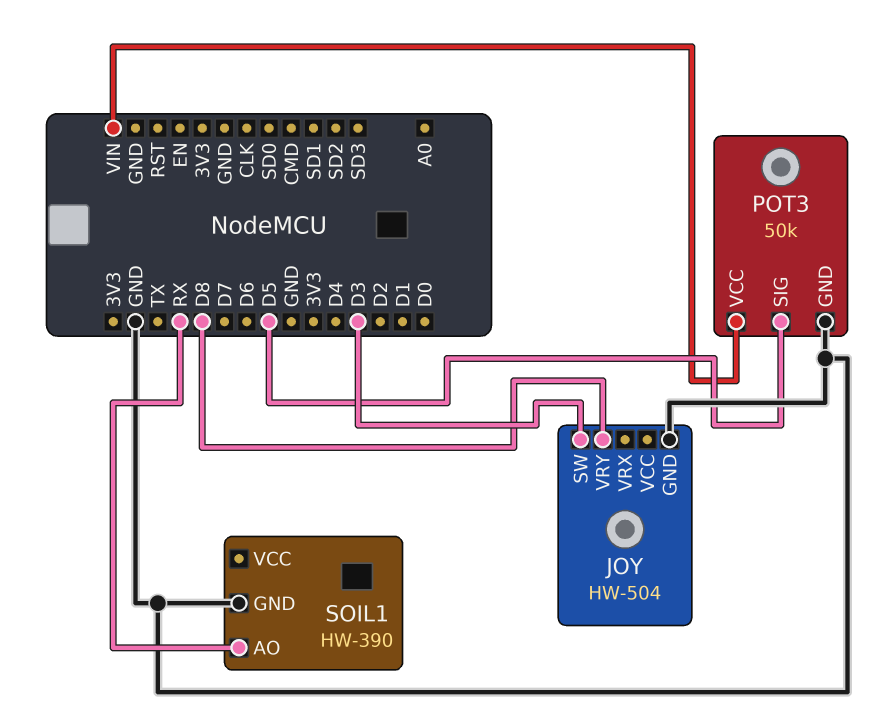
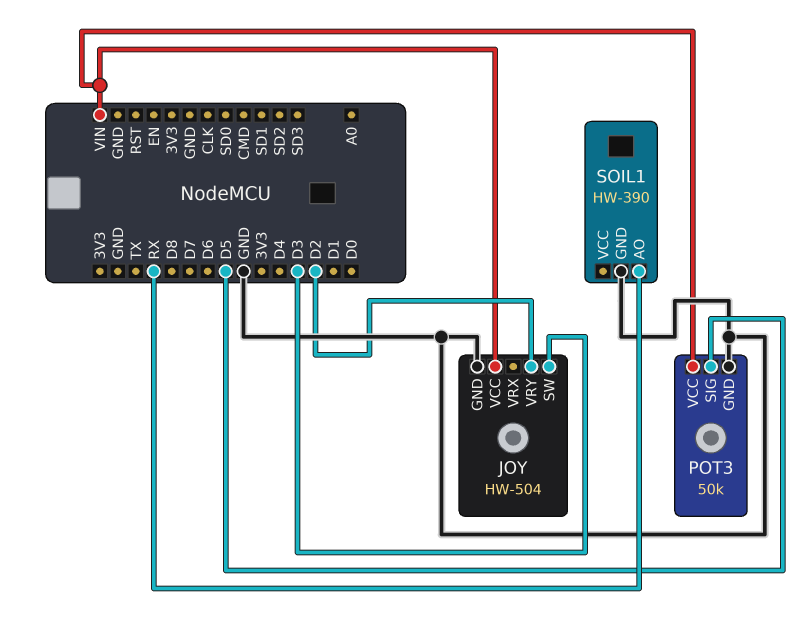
JOY pin VCC: none -> VIN
JOY pin VRY: D8 -> D2

